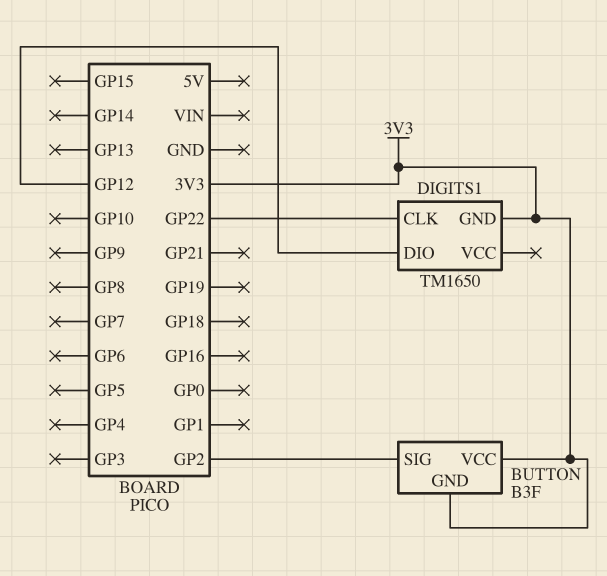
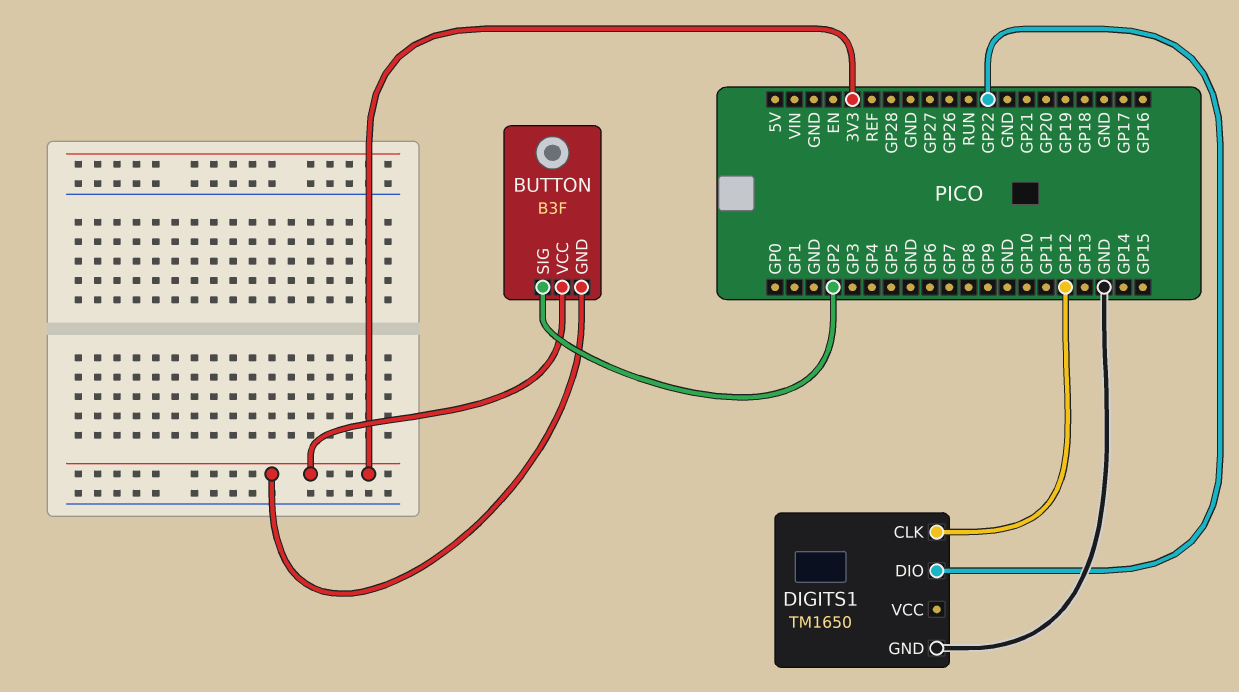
DIGITS1 pin CLK: GP22 -> GP12
DIGITS1 pin DIO: GP12 -> GP22
DIGITS1 pin GND: 3V3 -> GND

